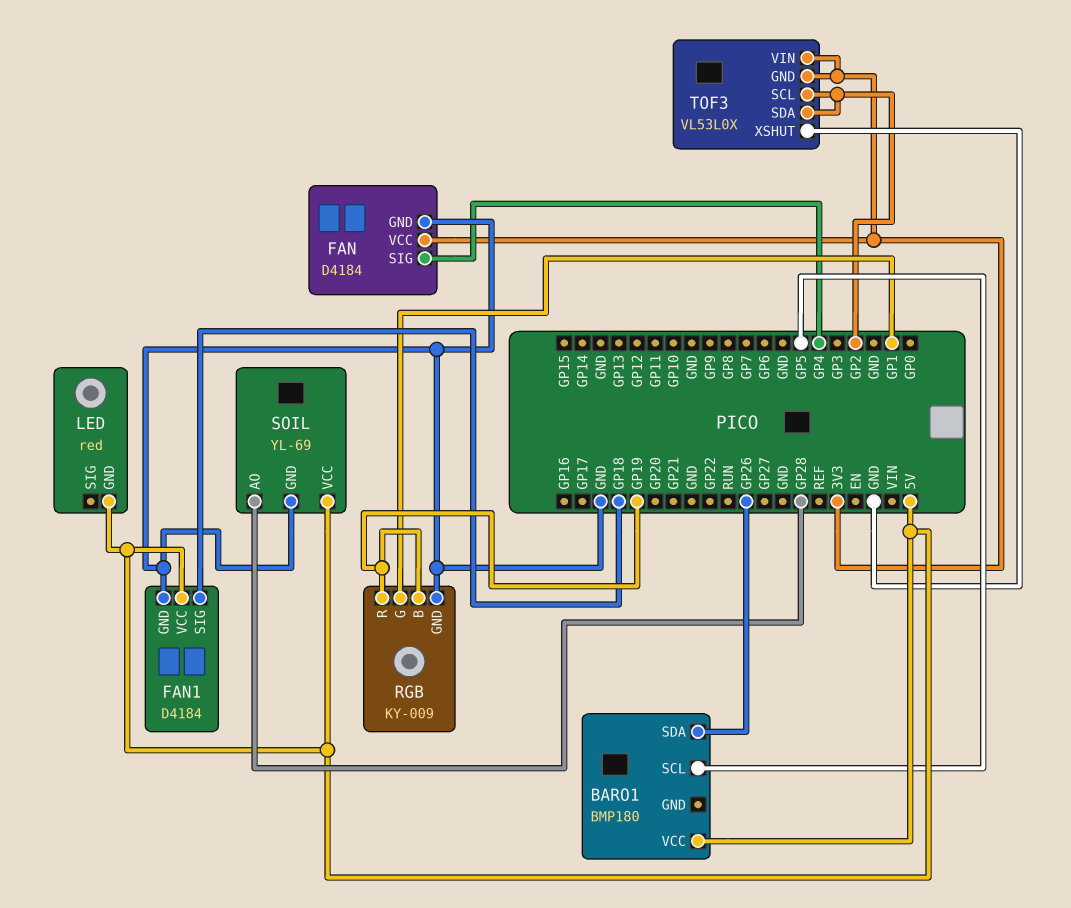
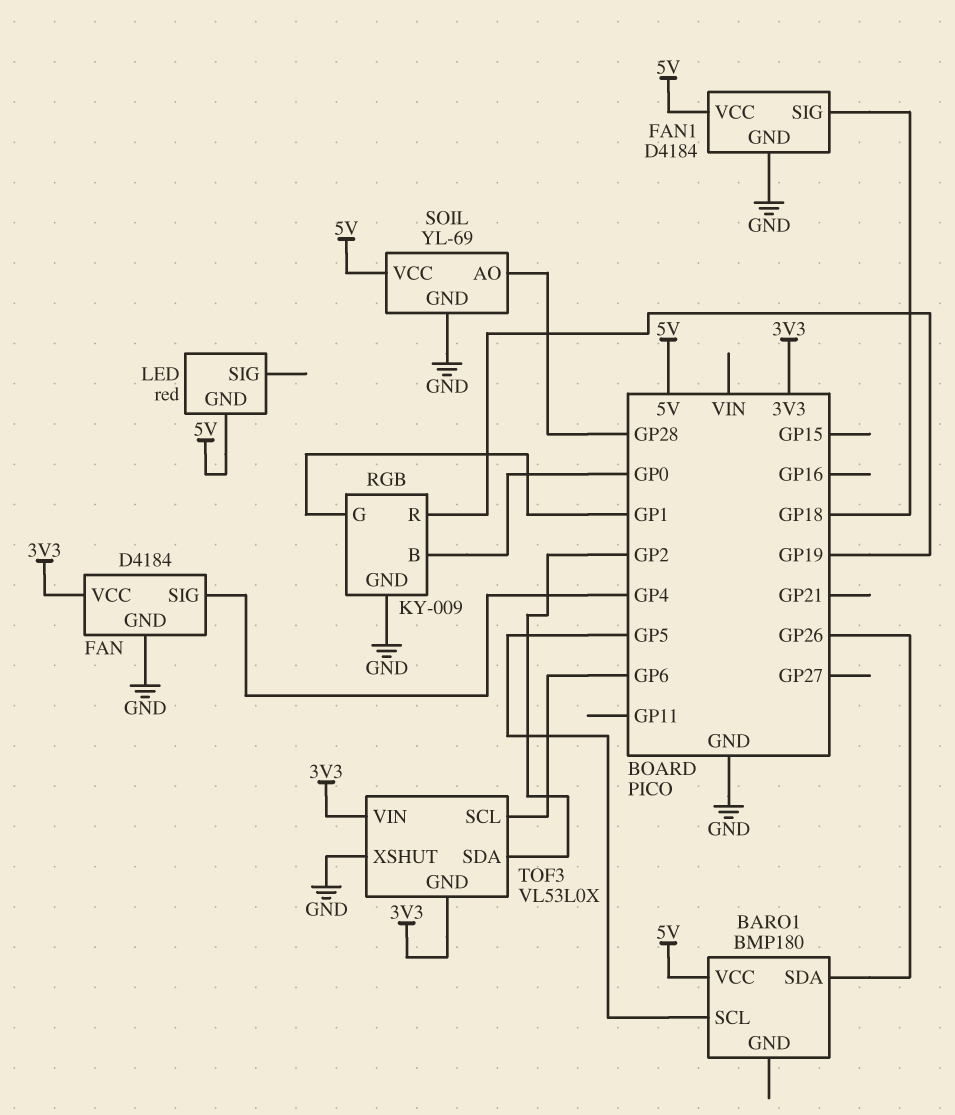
RGB pin B: GP19 -> GP0
TOF3 pin SCL: GP2 -> GP6

